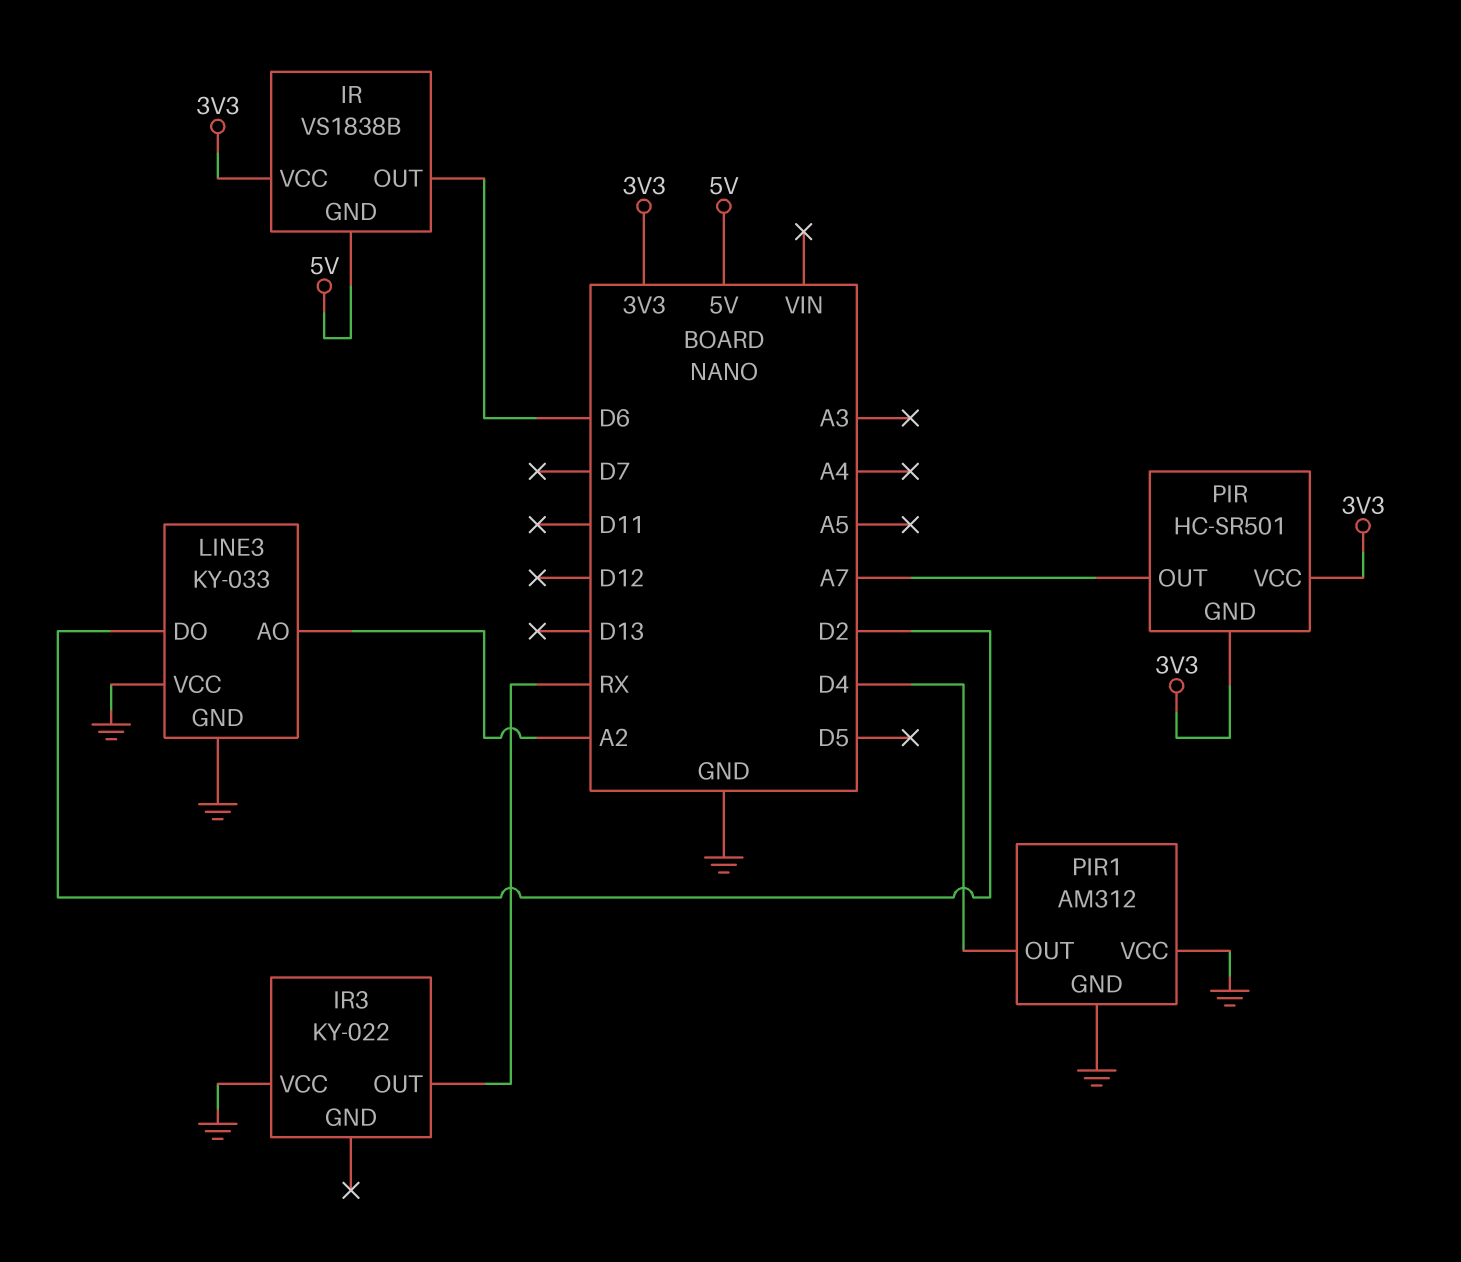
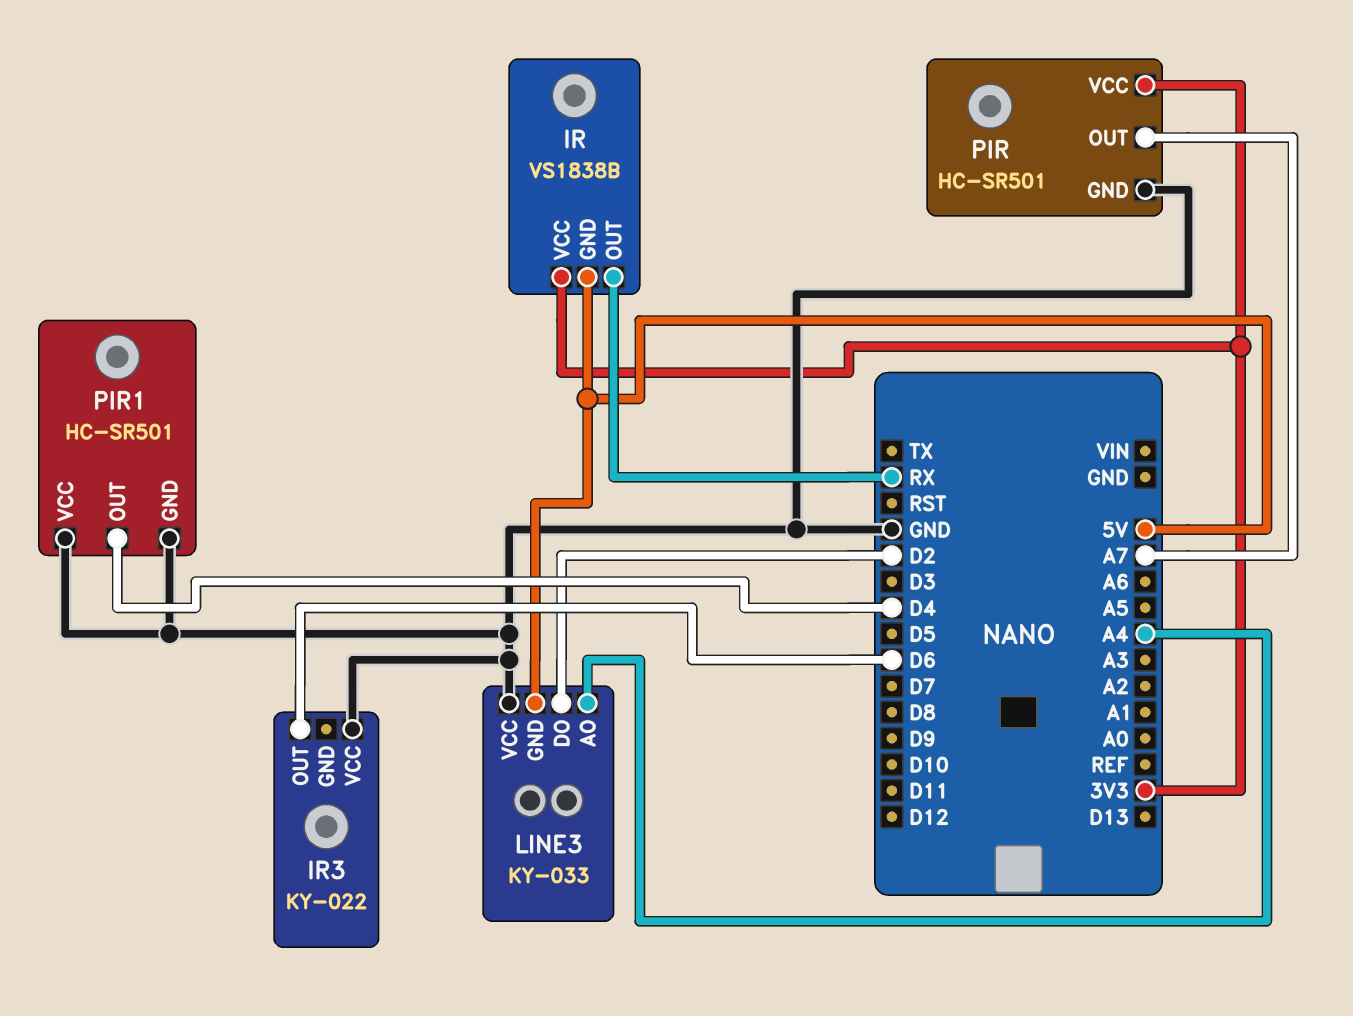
IR pin OUT: D6 -> RX
IR3 pin OUT: RX -> D6
LINE3 pin AO: A2 -> A4
LINE3 pin GND: GND -> 5V
PIR pin GND: 3V3 -> GND
PIR1: AM312 -> HC-SR501

